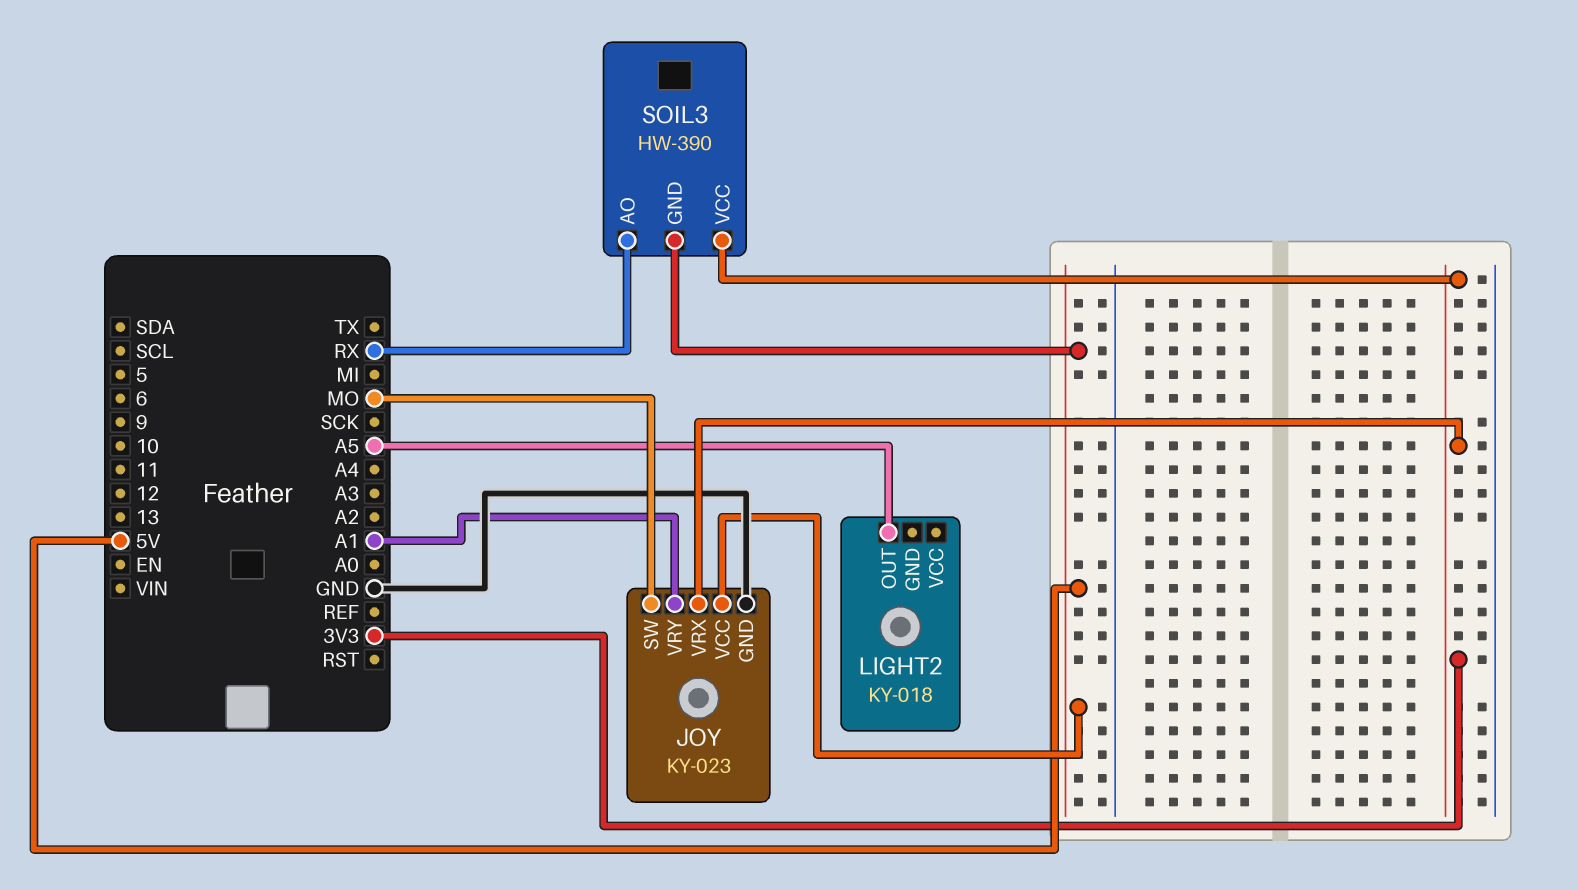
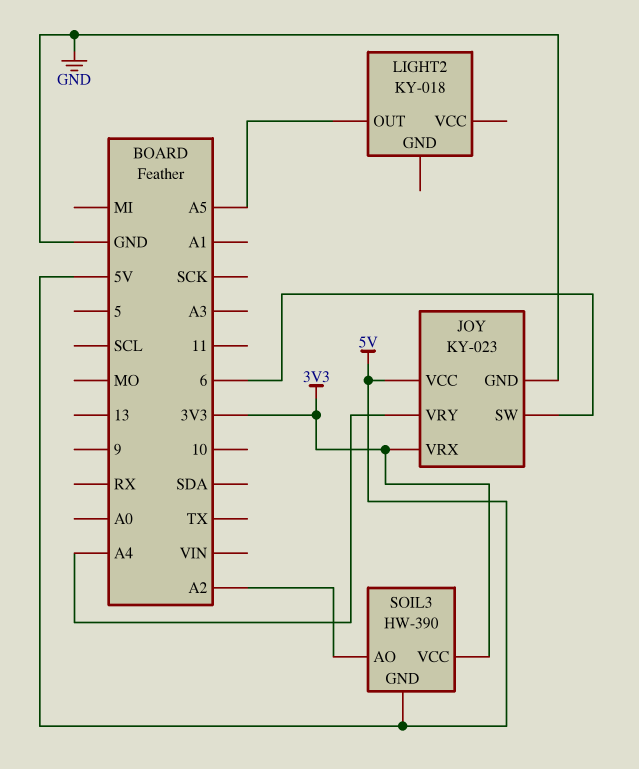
JOY pin SW: MO -> 6
JOY pin VRY: A1 -> A4
SOIL3 pin AO: RX -> A2

